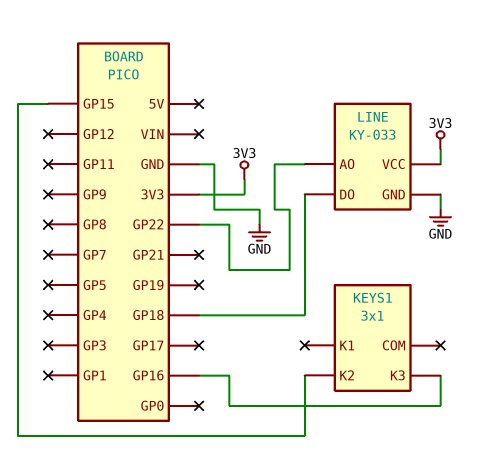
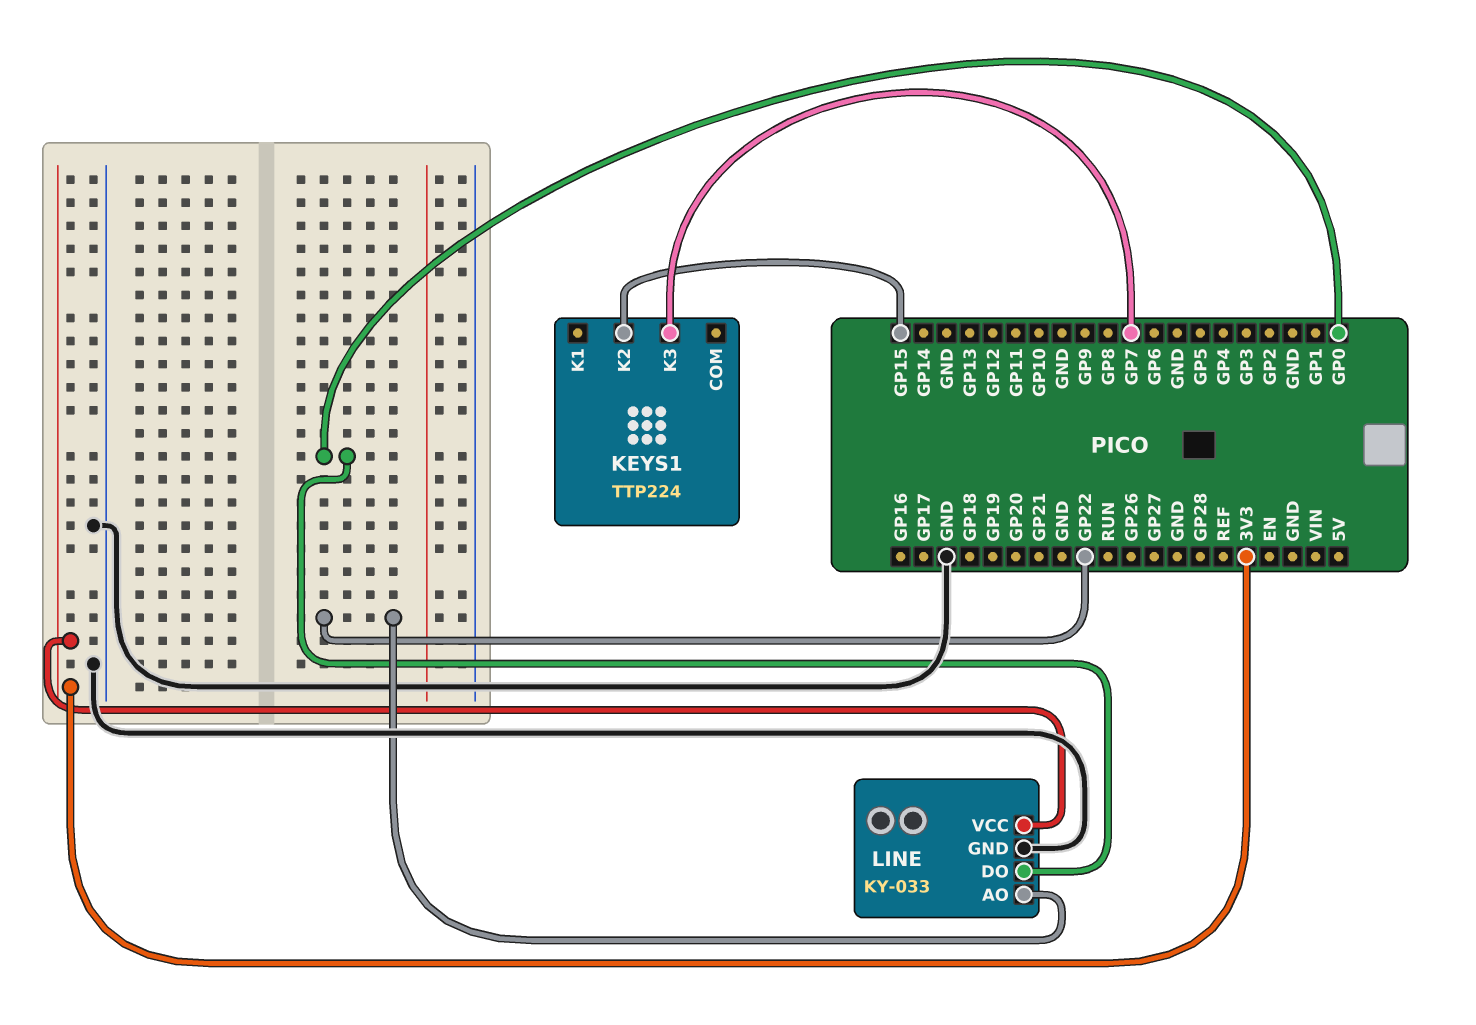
KEYS1: 3x1 -> TTP224
KEYS1 pin K3: GP16 -> GP7
LINE pin DO: GP18 -> GP0

